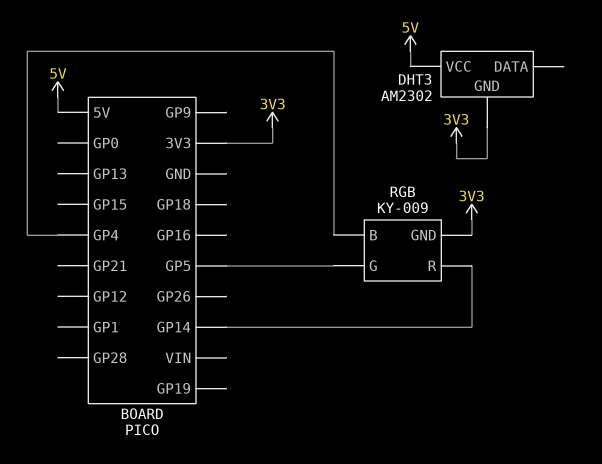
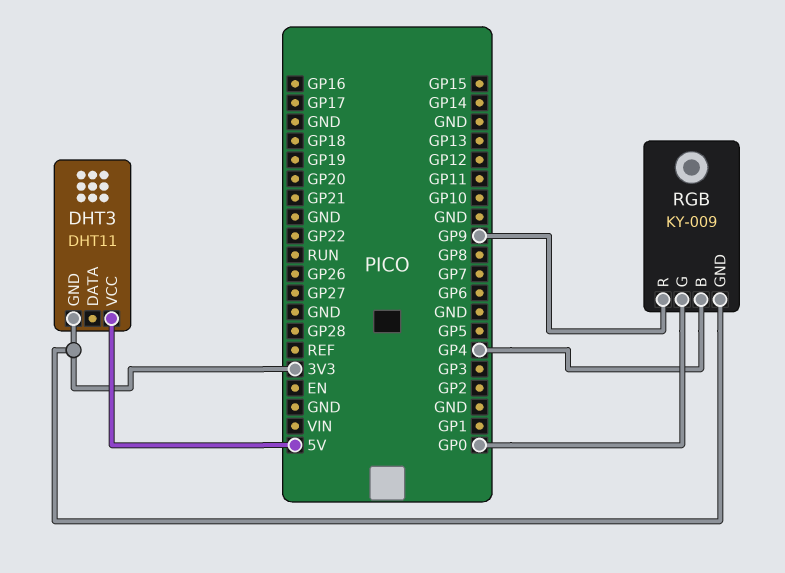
DHT3: AM2302 -> DHT11
RGB pin G: GP5 -> GP0
RGB pin R: GP14 -> GP9

